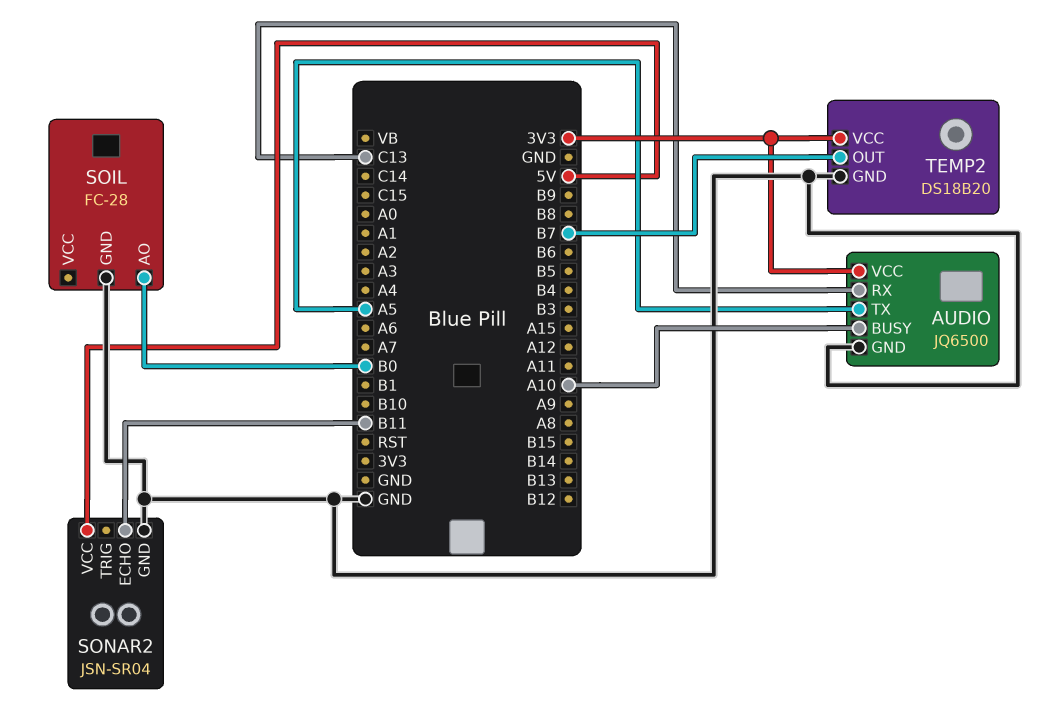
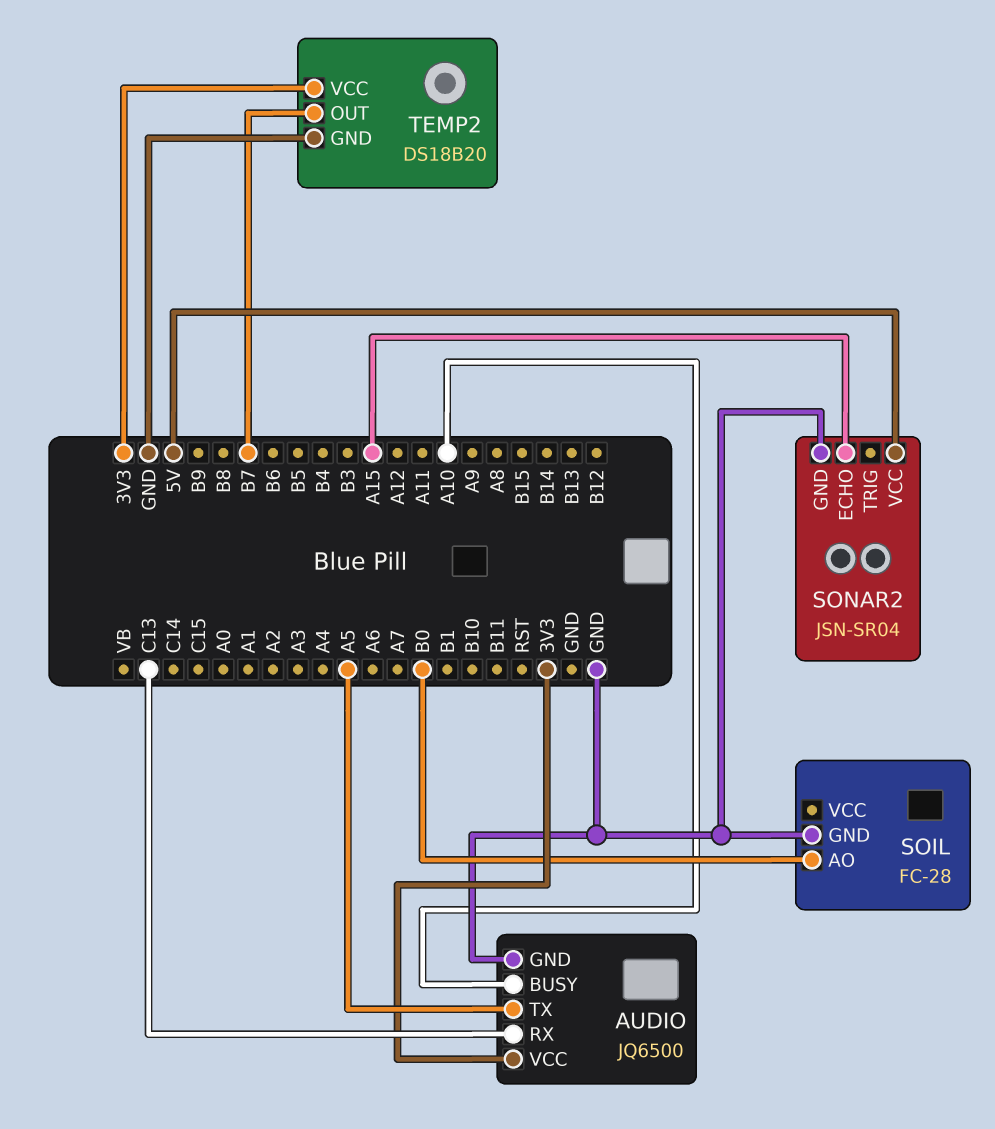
SONAR2 pin ECHO: B11 -> A15

